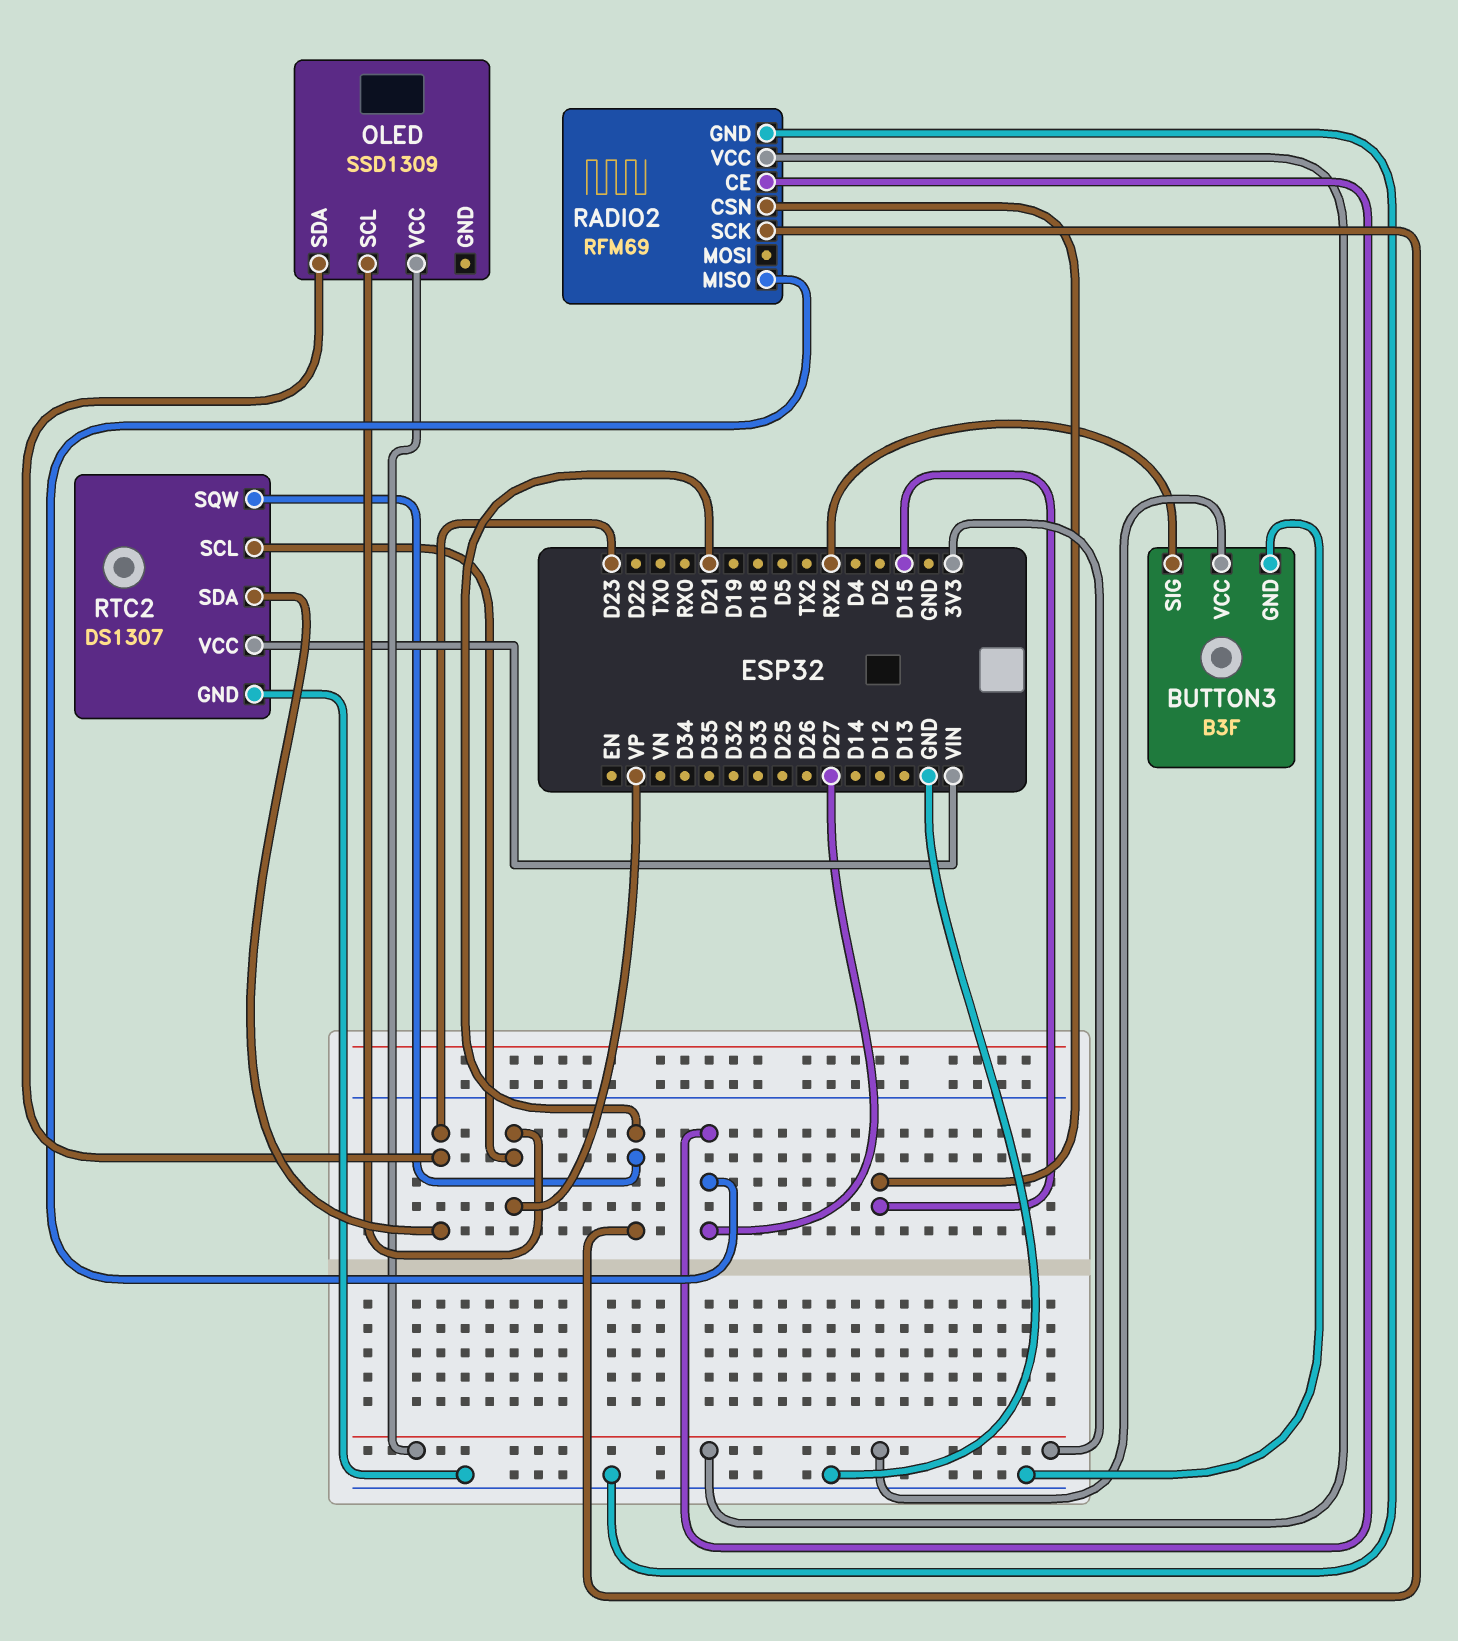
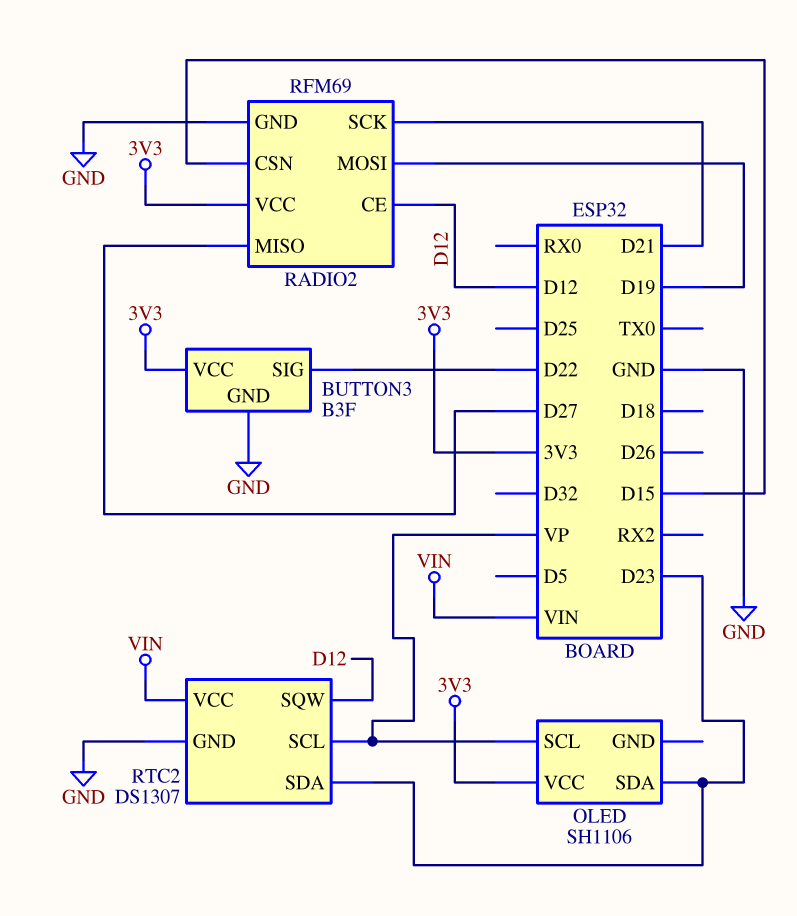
BUTTON3 pin SIG: RX2 -> D22
OLED: SSD1309 -> SH1106
RADIO2 pin CE: D27 -> D12
RADIO2 pin MOSI: none -> D19
RTC2 pin SQW: D21 -> D12

